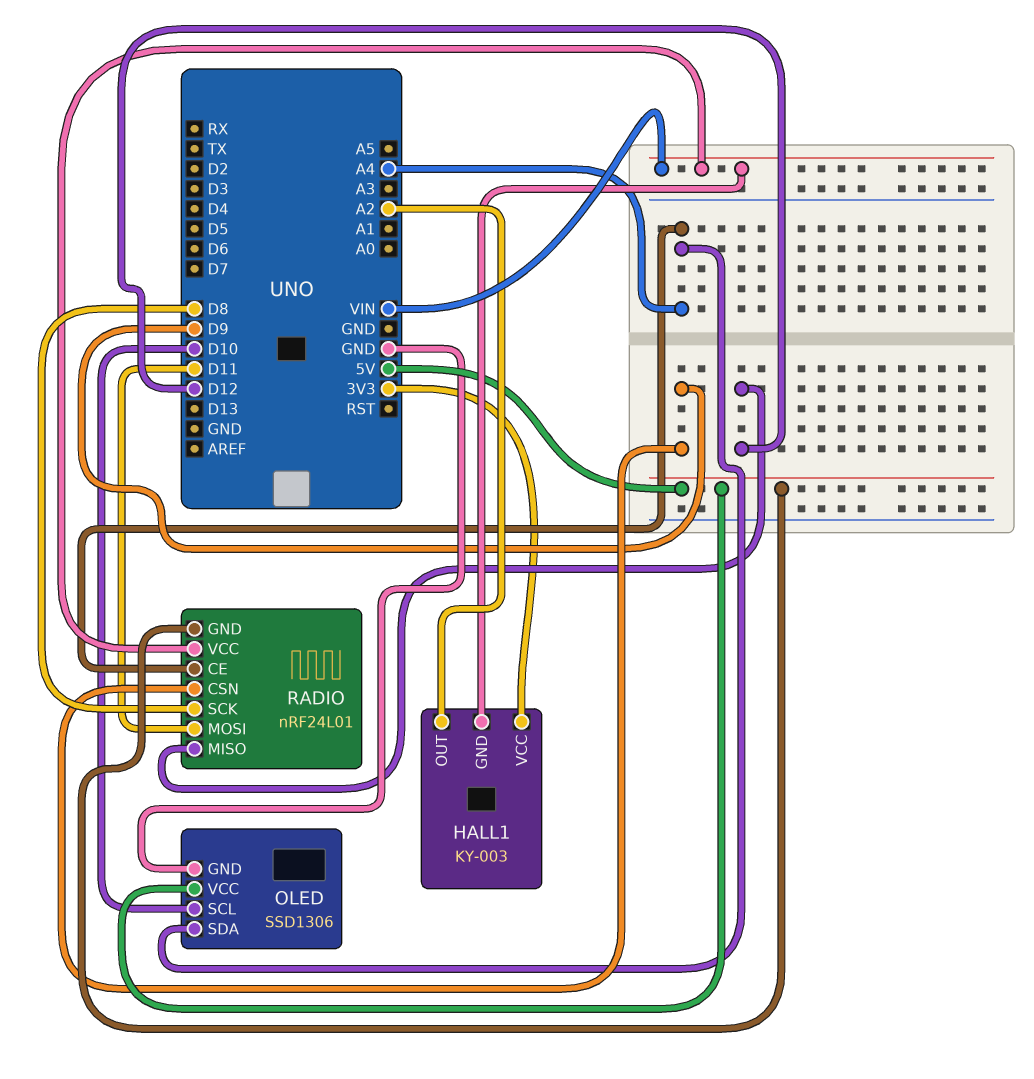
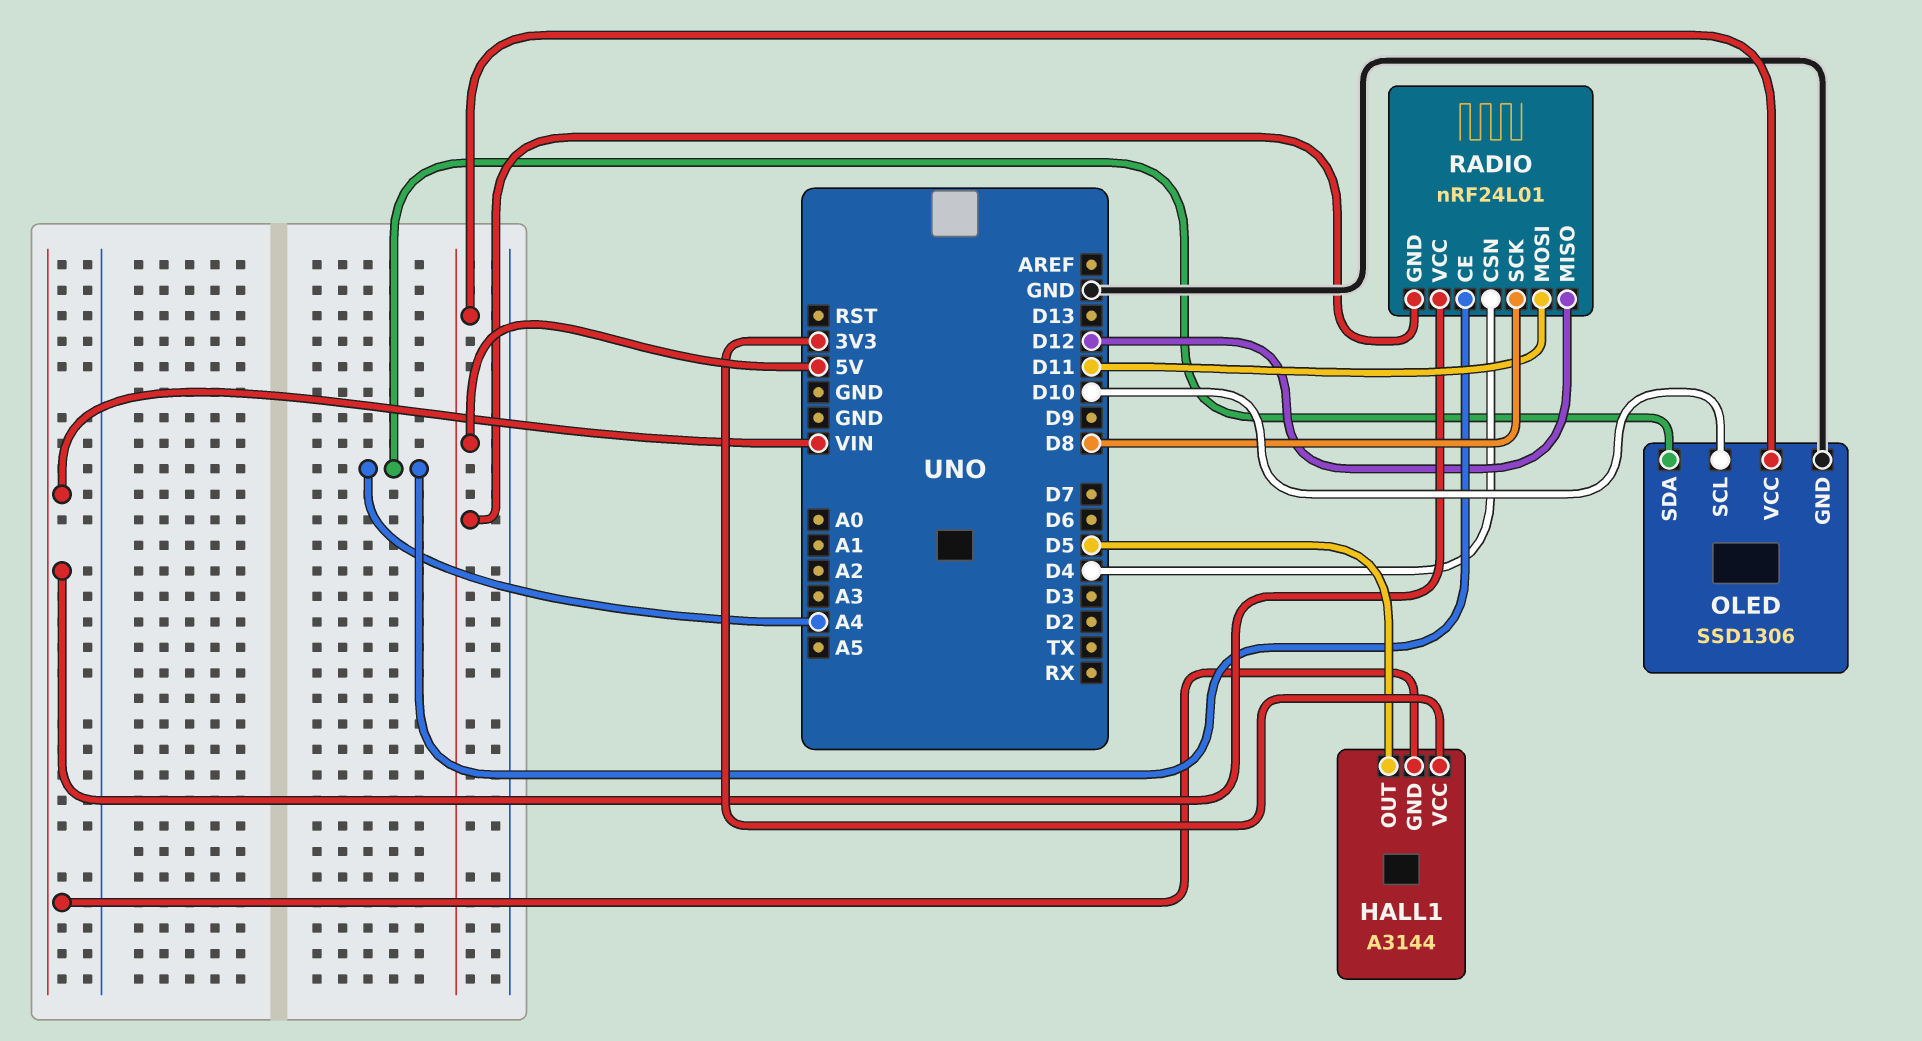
HALL1: KY-003 -> A3144
HALL1 pin OUT: A2 -> D5
RADIO pin CSN: D9 -> D4

